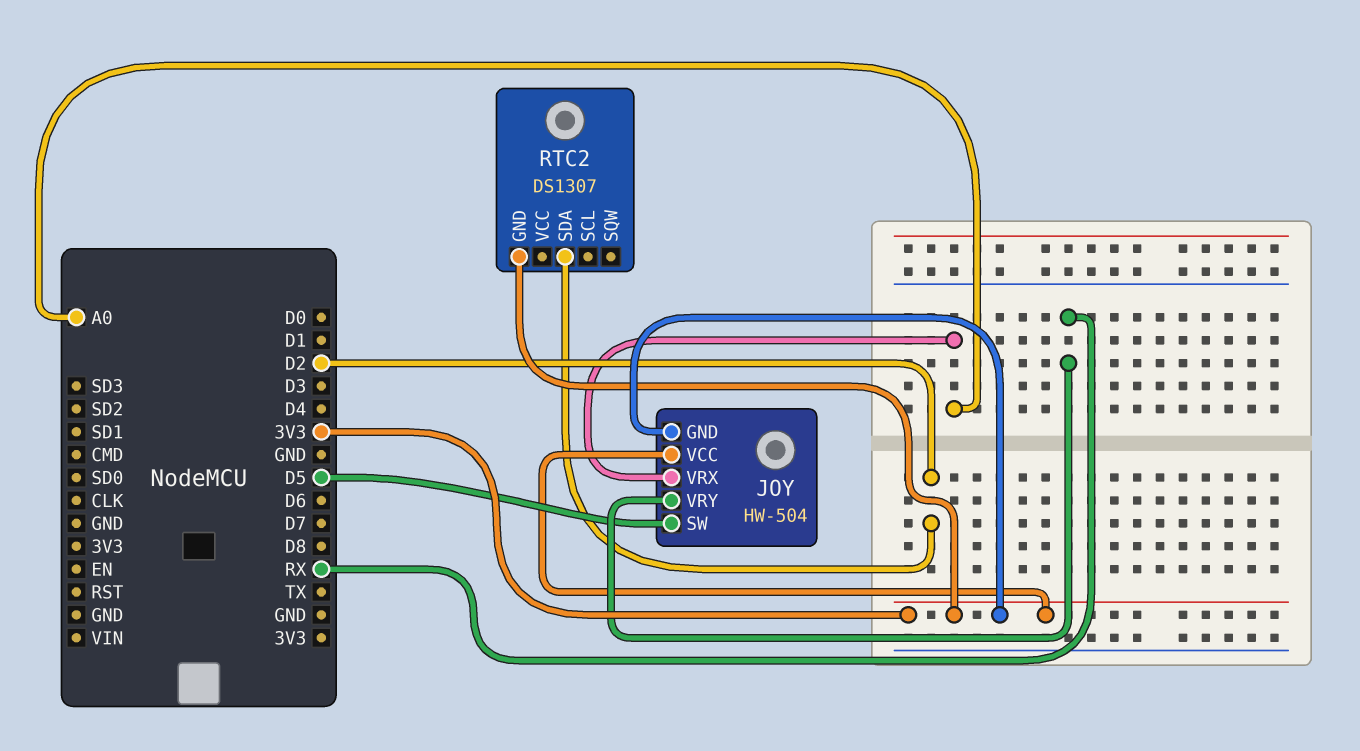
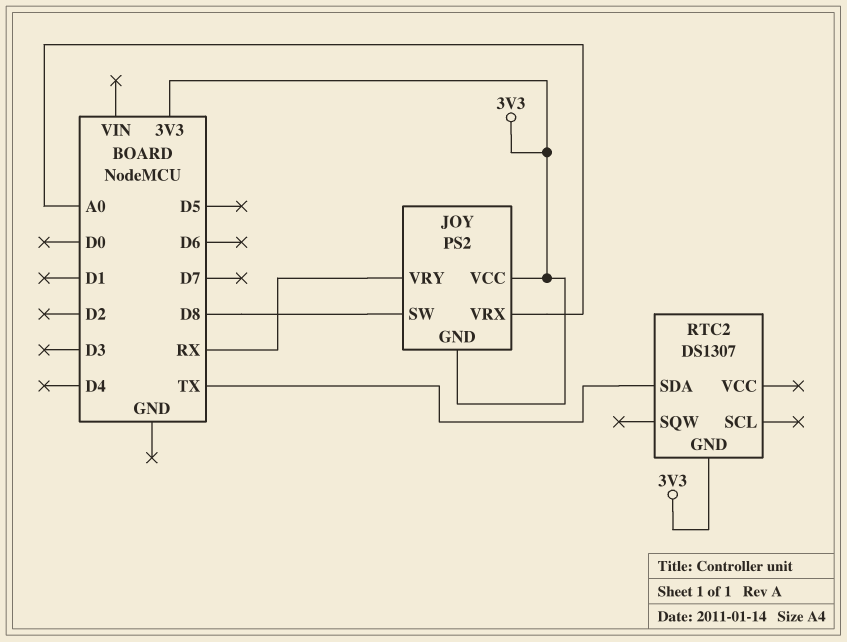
JOY: HW-504 -> PS2
JOY pin SW: D5 -> D8
RTC2 pin SDA: D2 -> TX

